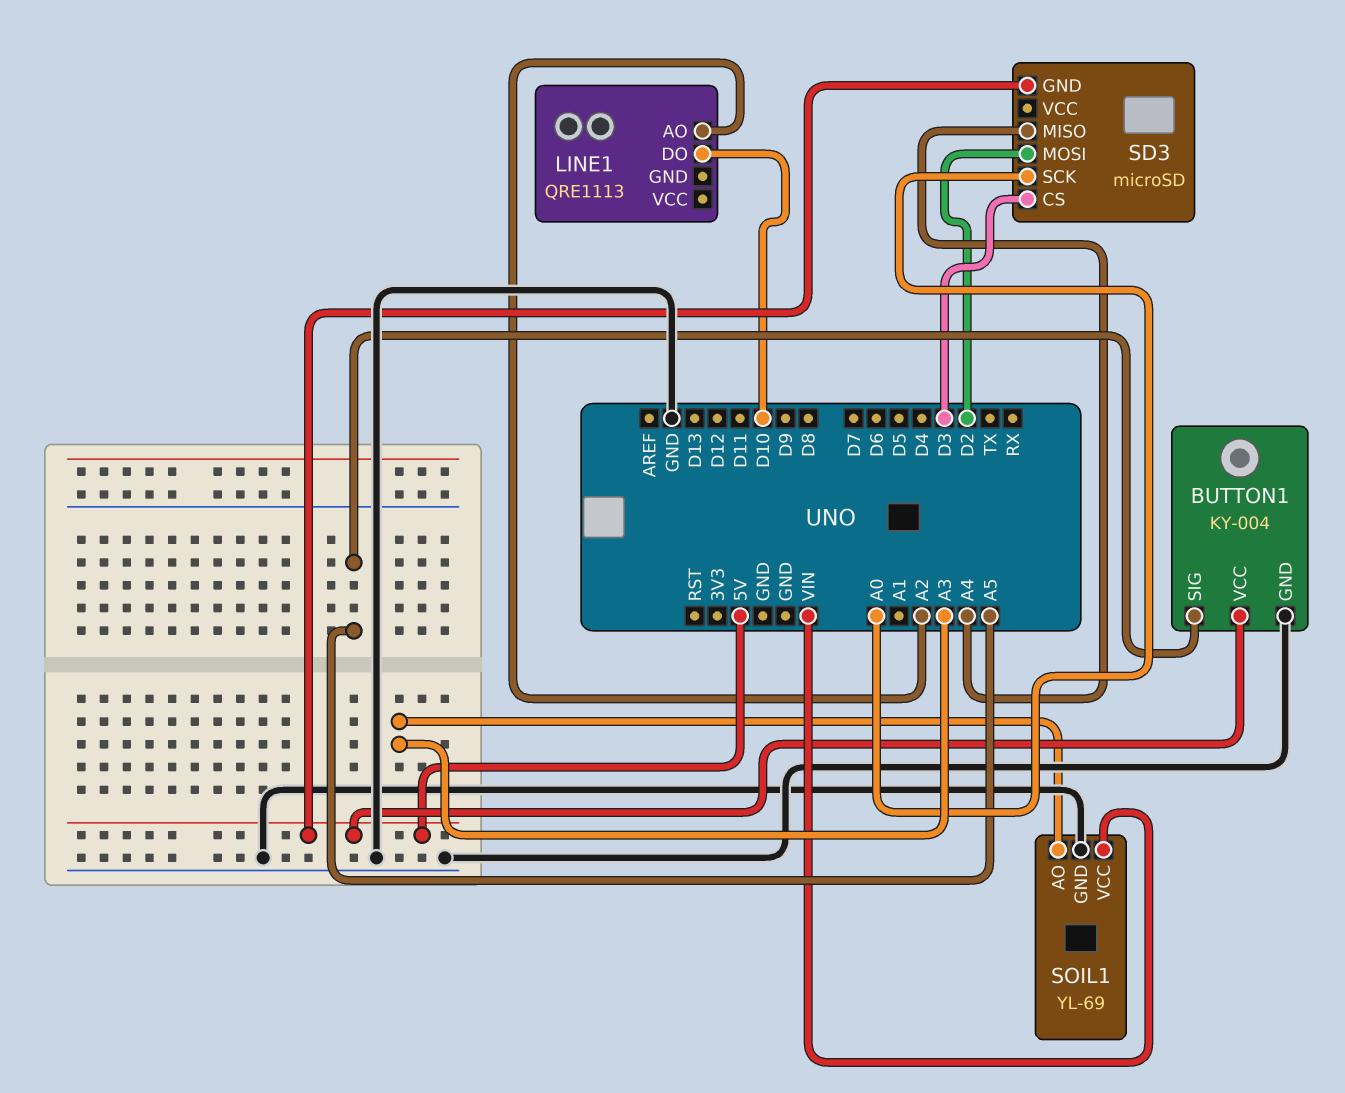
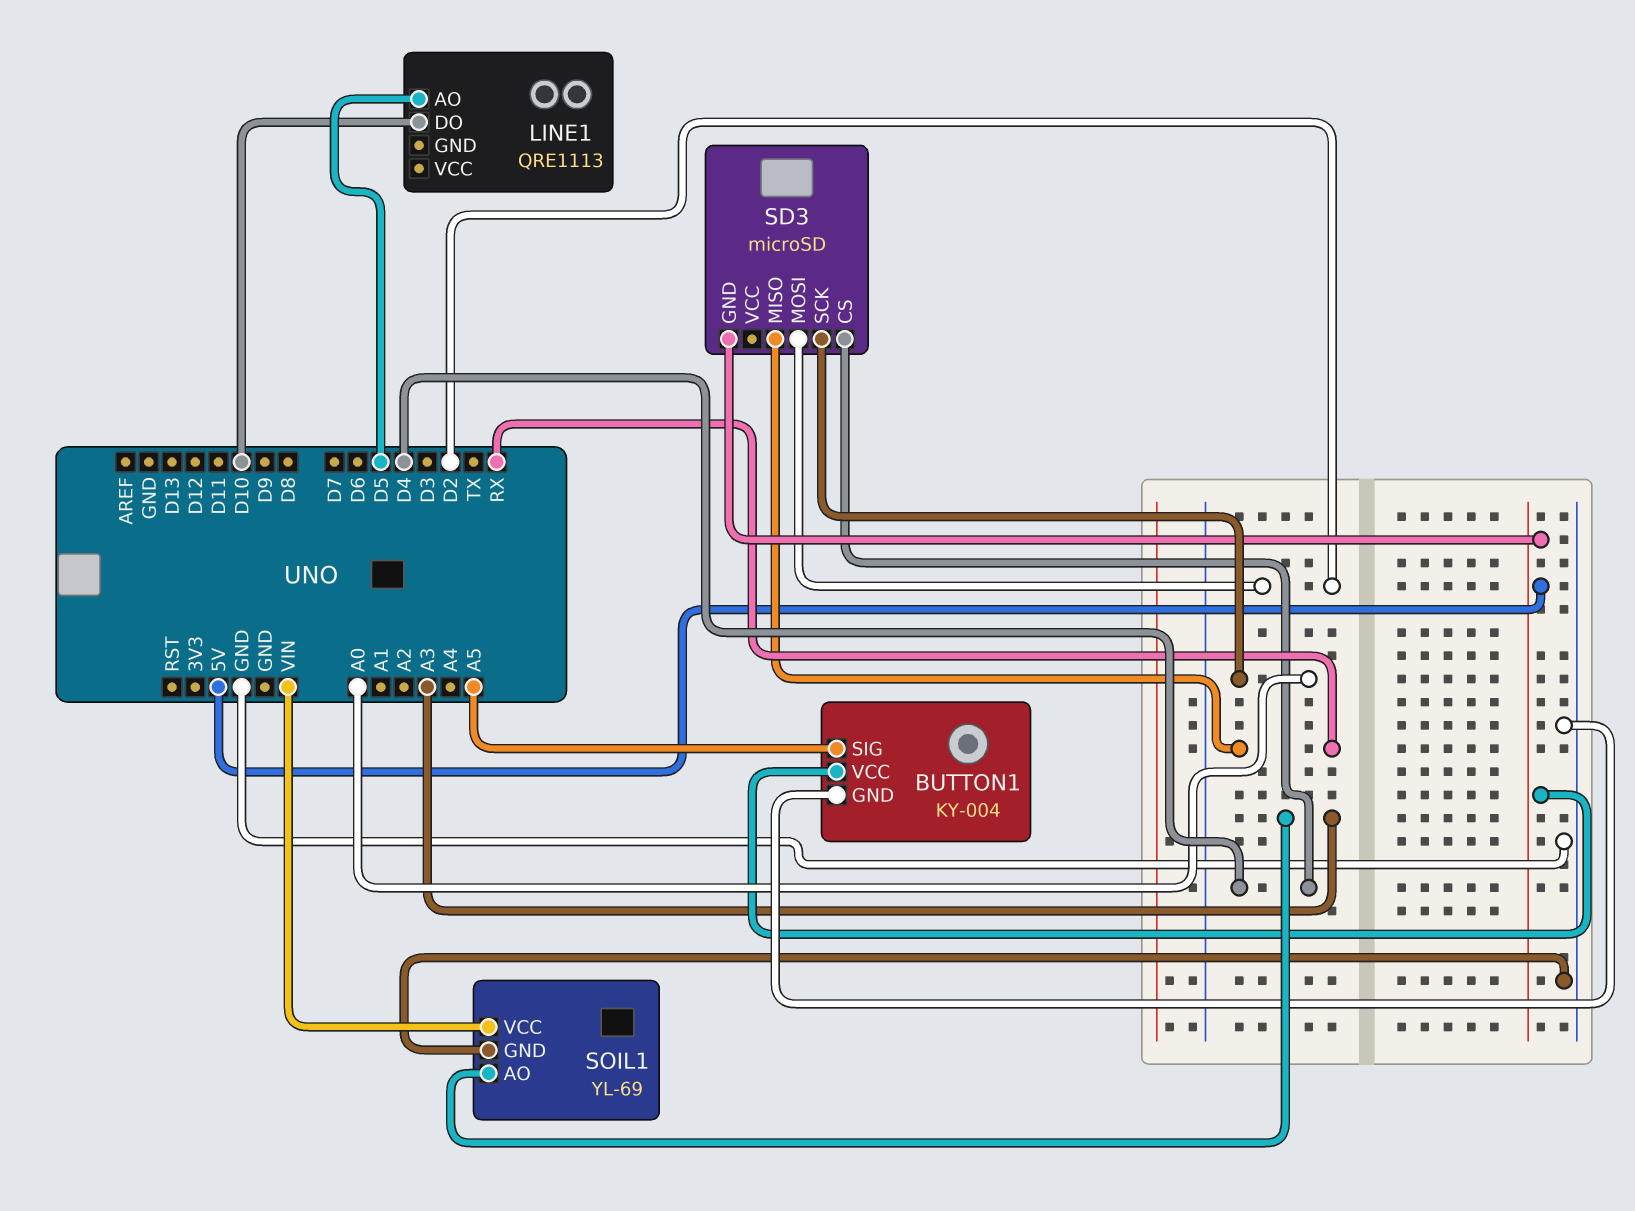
LINE1 pin AO: A2 -> D5
SD3 pin CS: D3 -> D4
SD3 pin MISO: A4 -> RX

